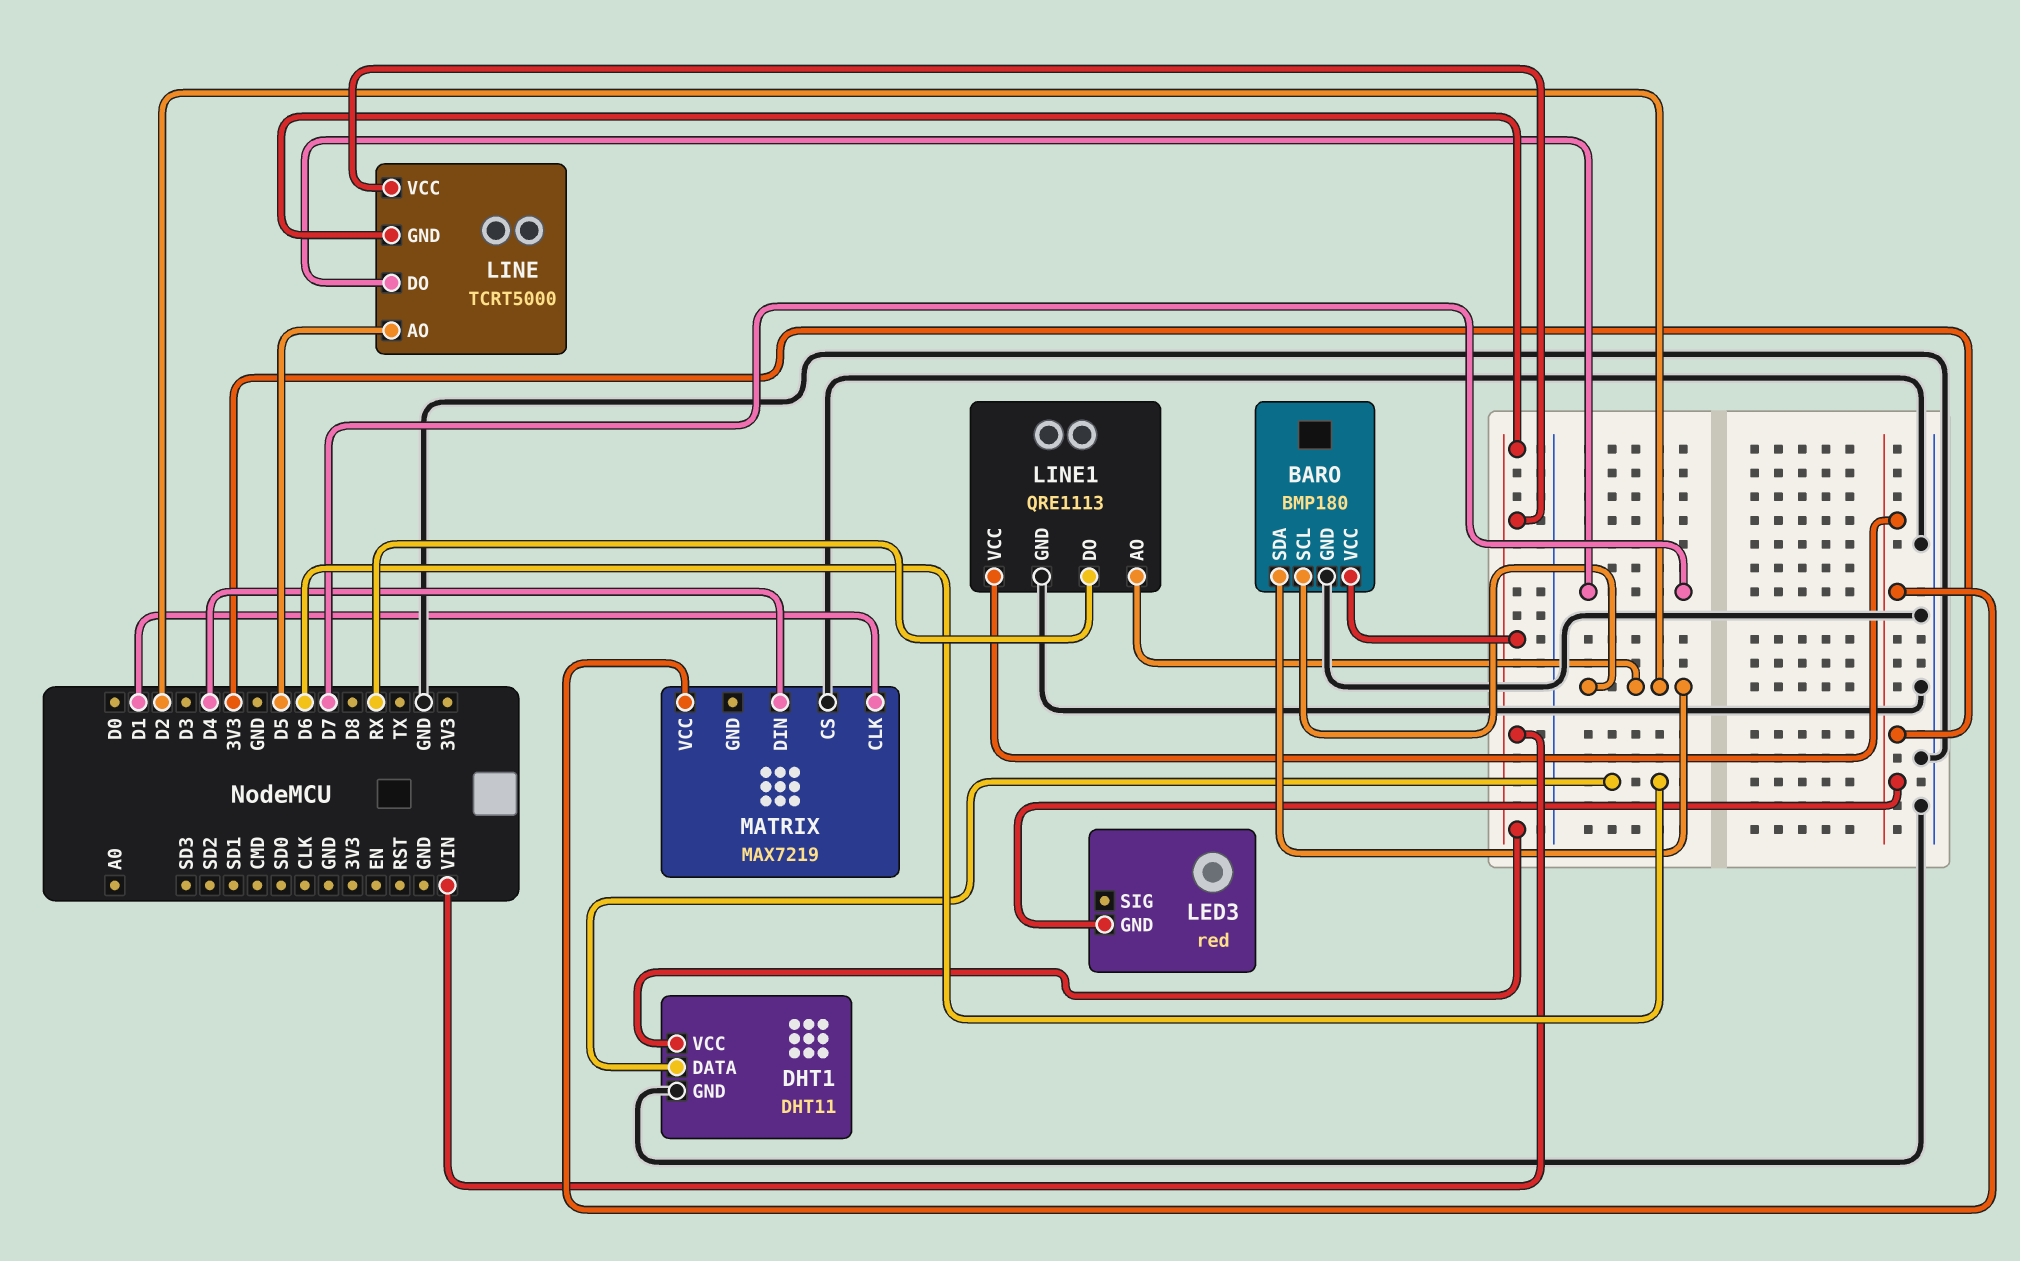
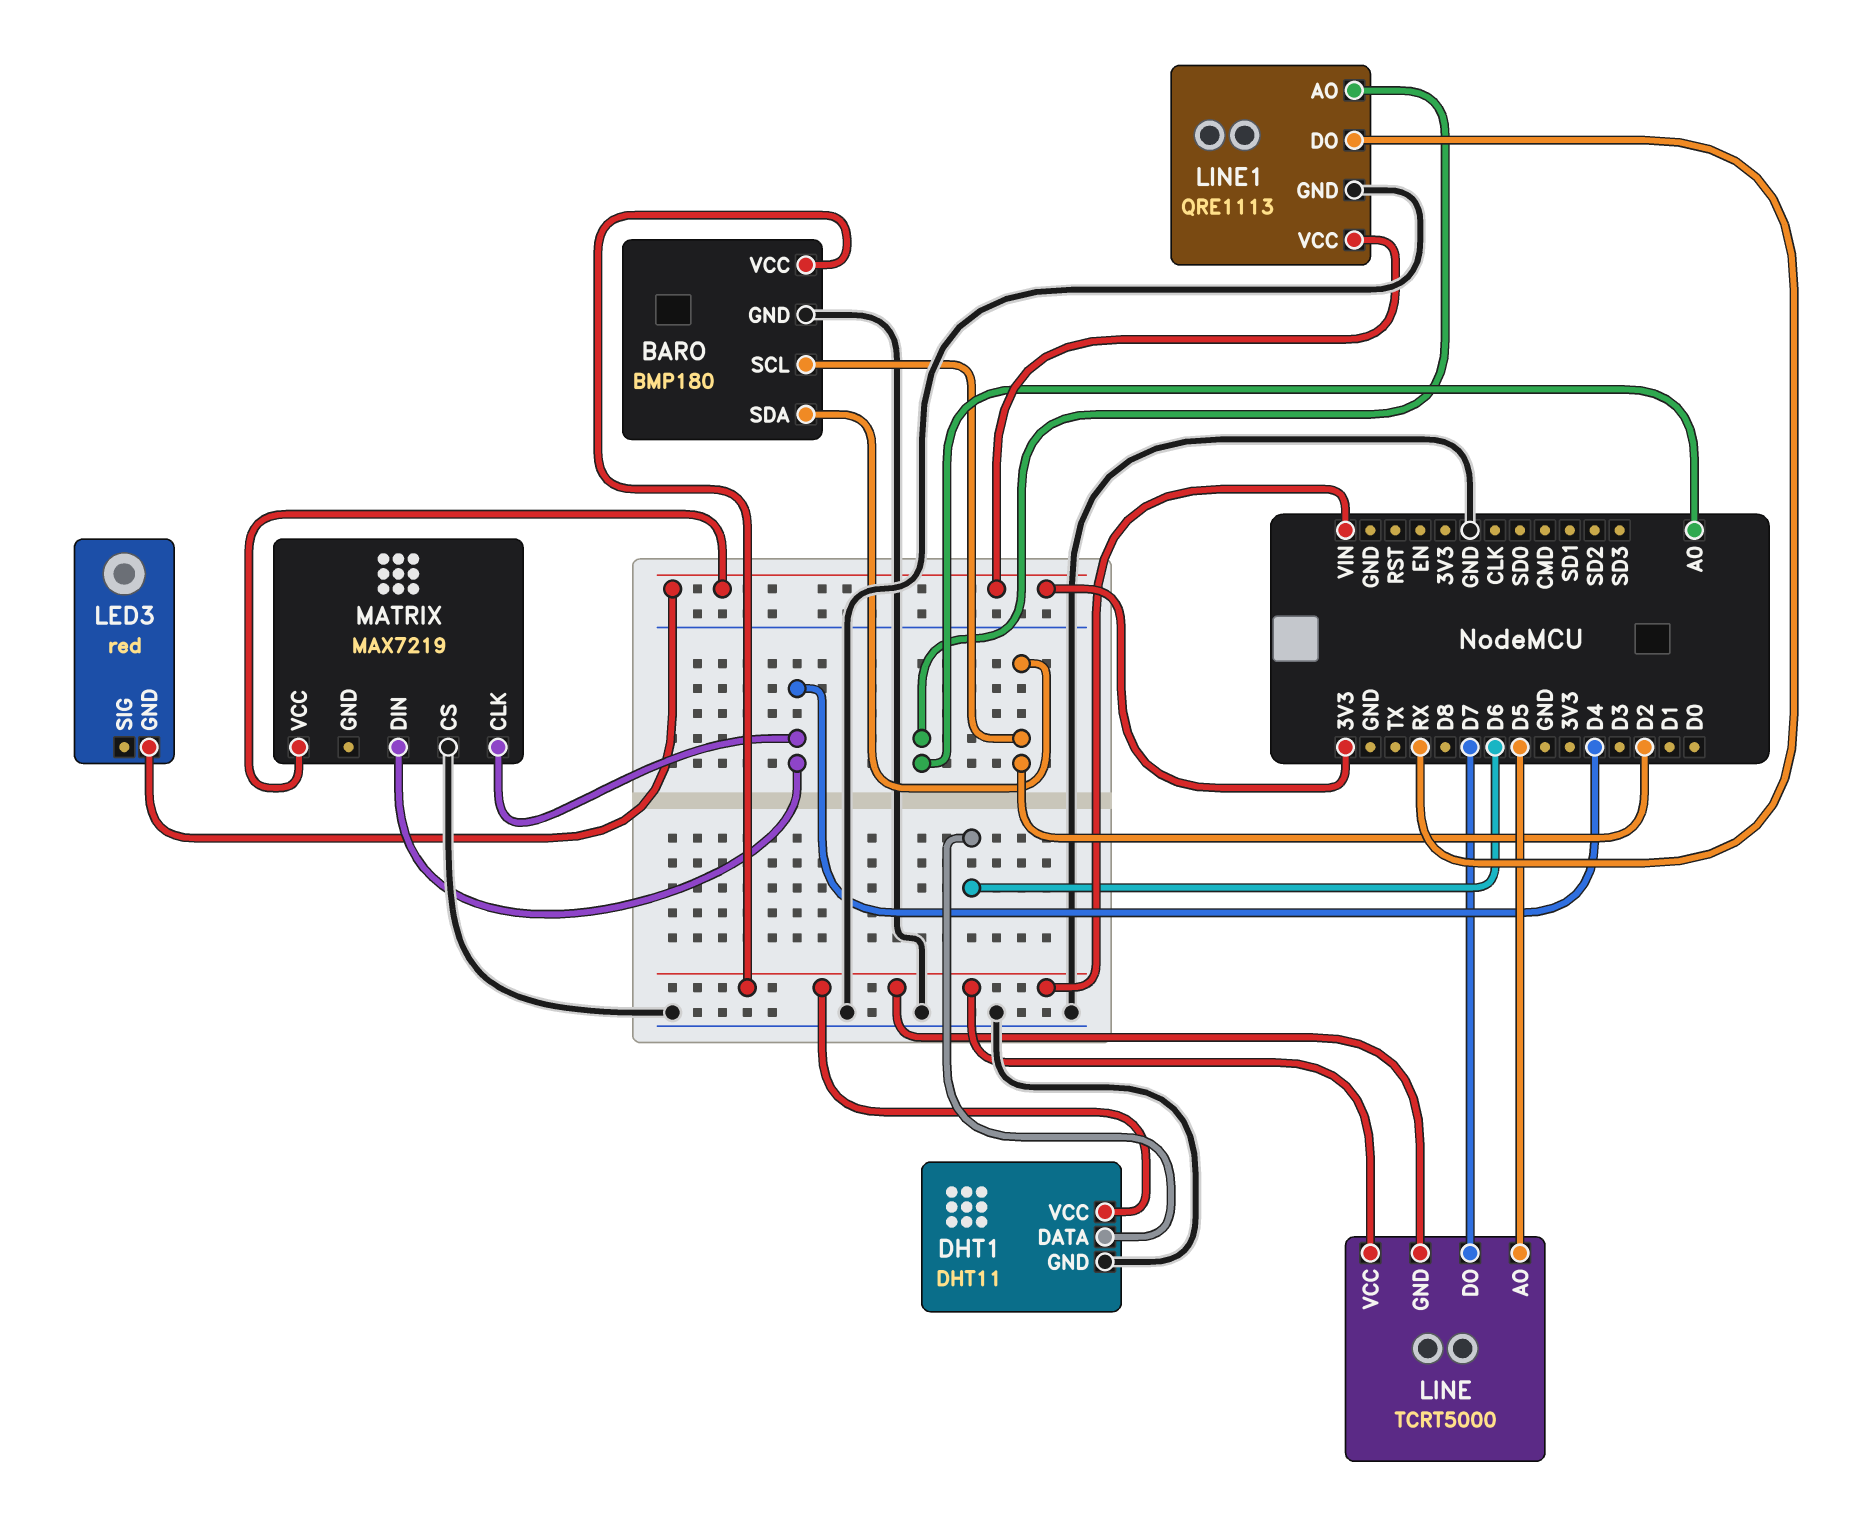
LINE1 pin AO: D2 -> A0
MATRIX pin CLK: D1 -> D4

